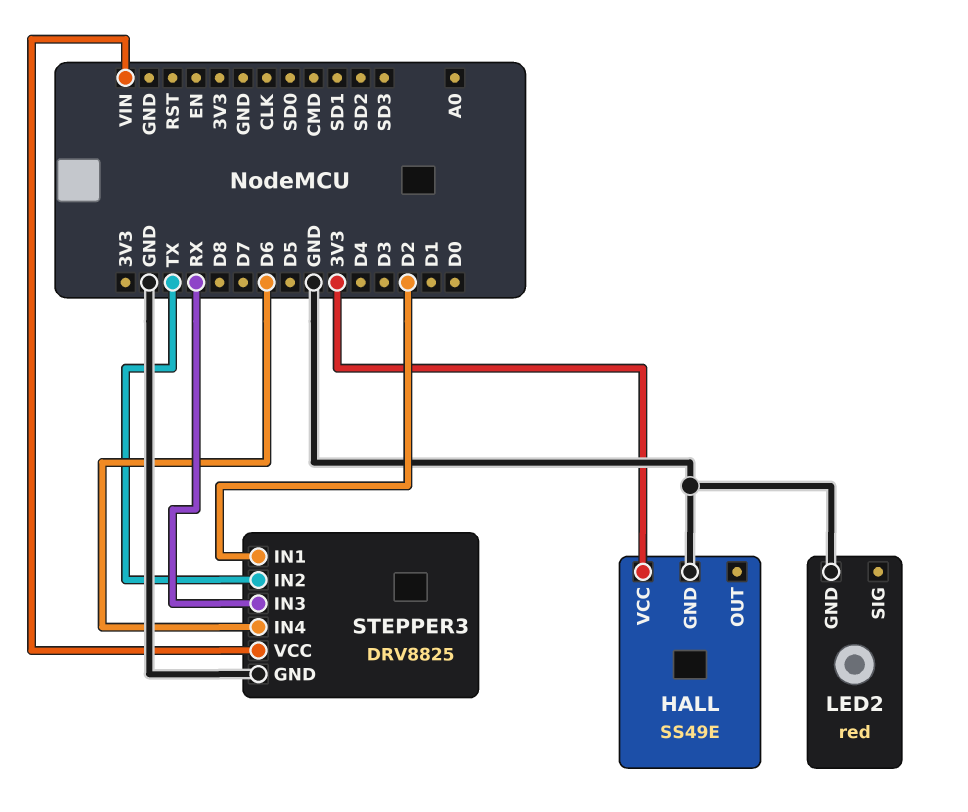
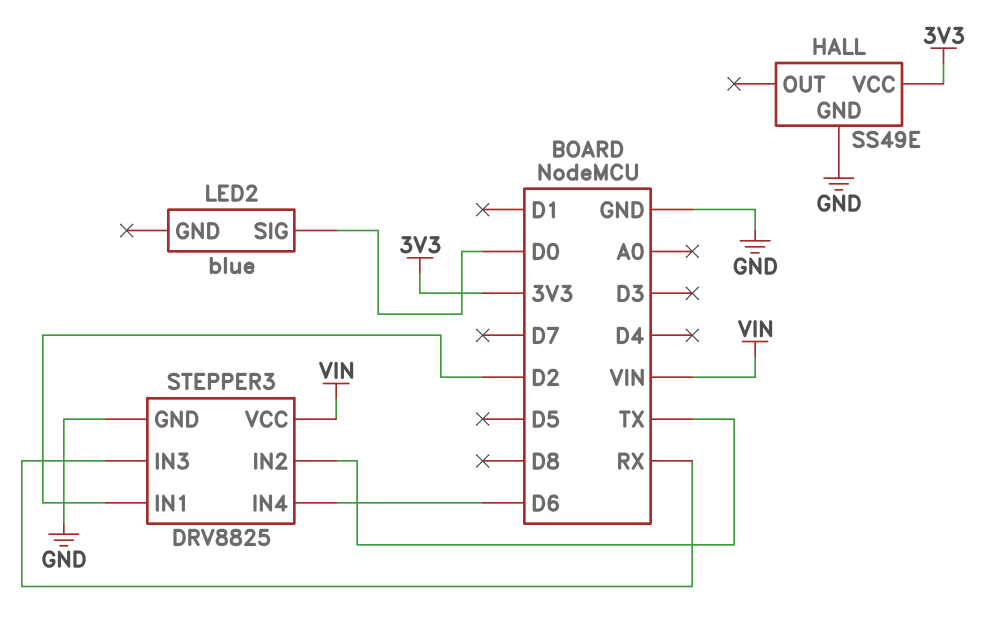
LED2: red -> blue
LED2 pin GND: GND -> none
LED2 pin SIG: none -> D0

